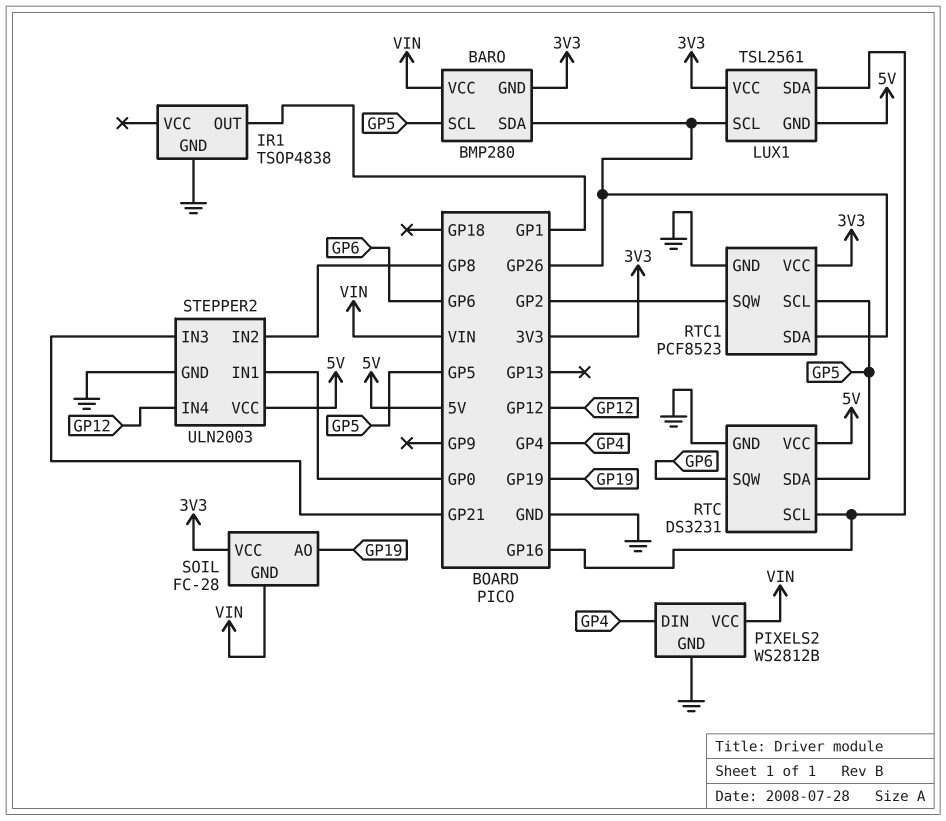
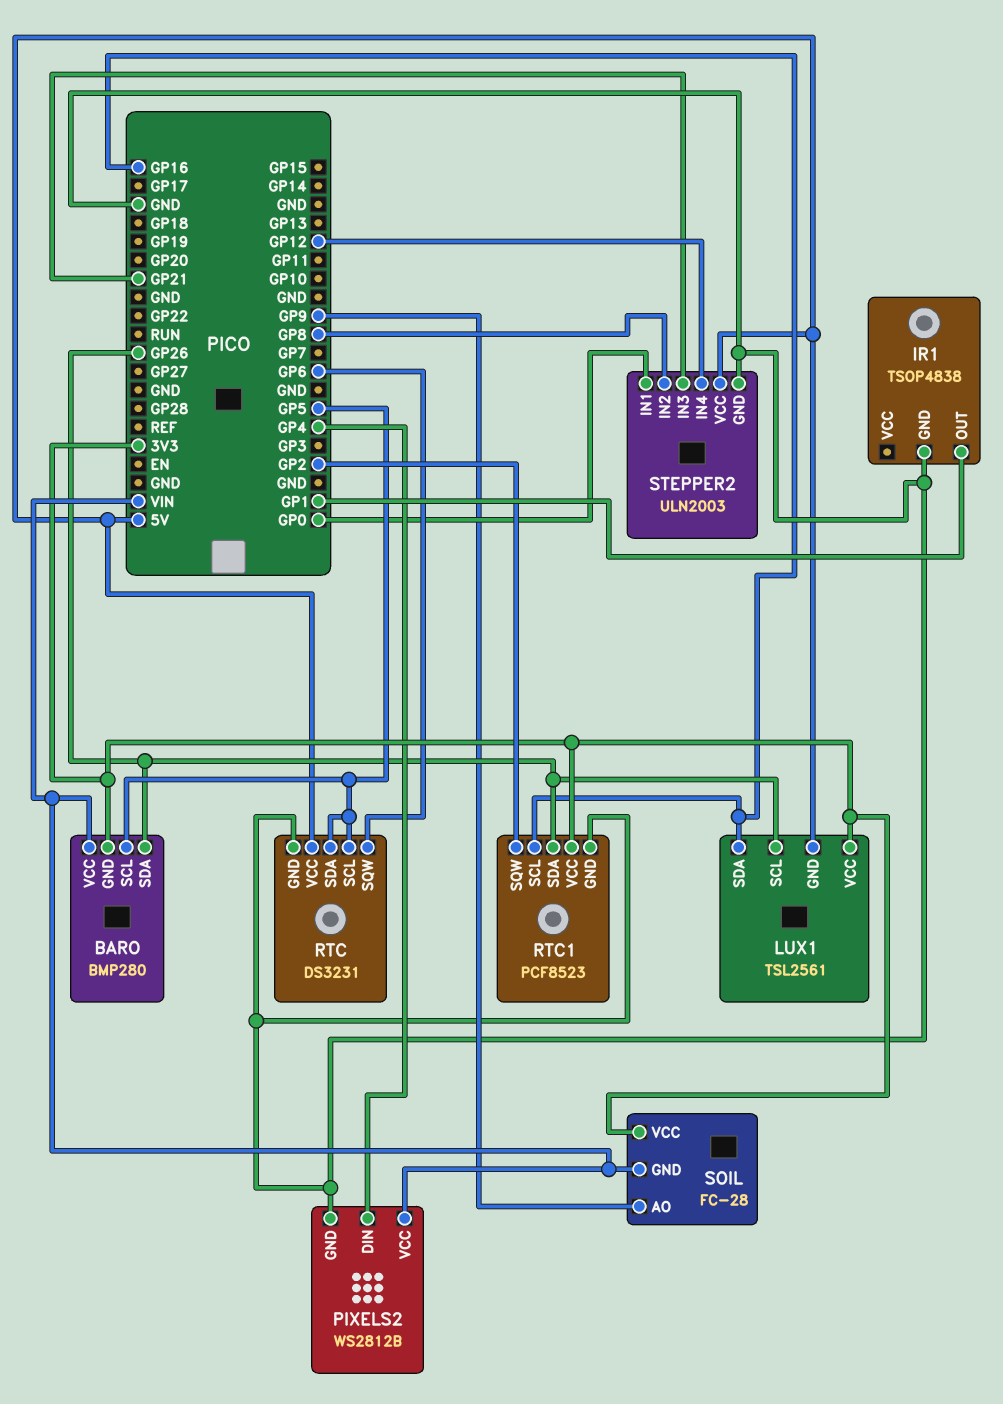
RTC pin SCL: GP16 -> GP5
RTC1 pin SCL: GP5 -> GP16
SOIL pin AO: GP19 -> GP9

